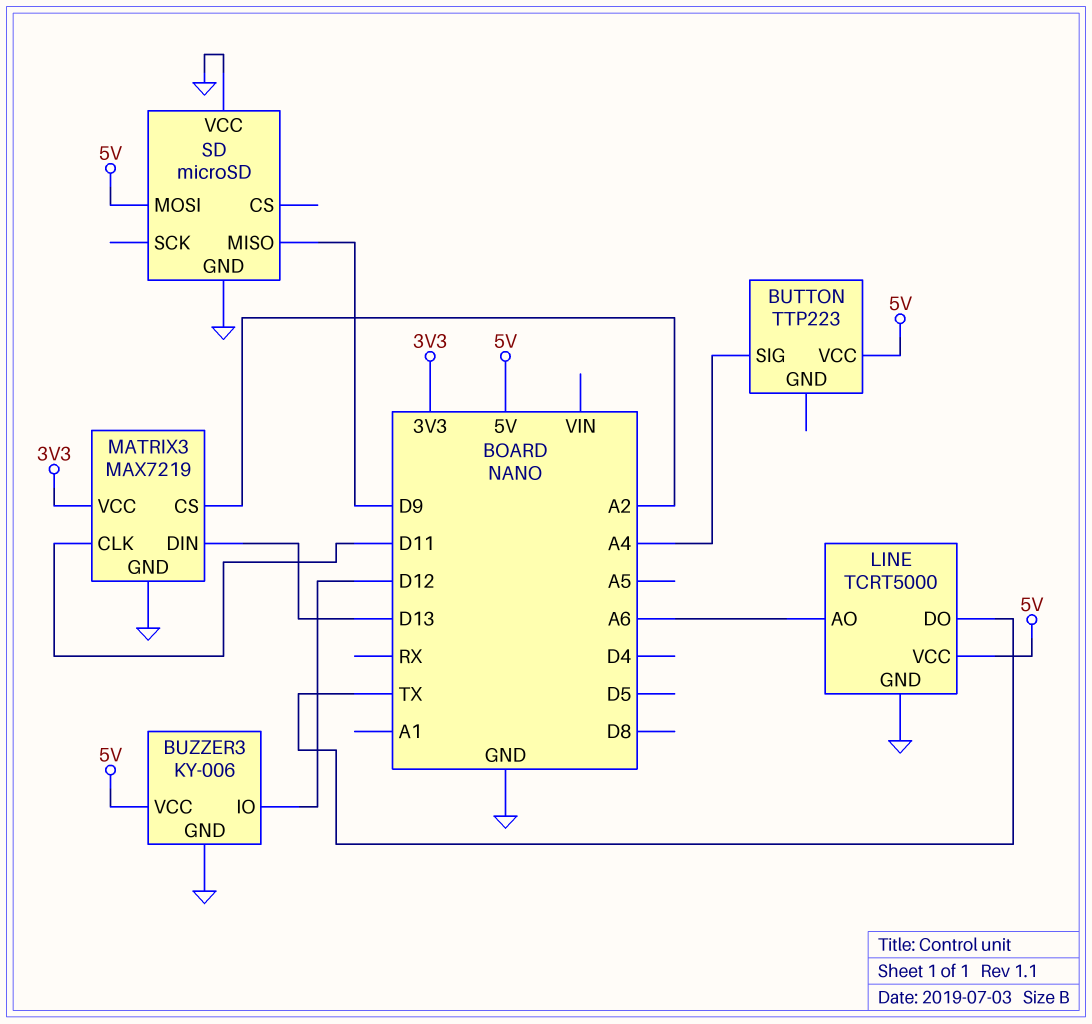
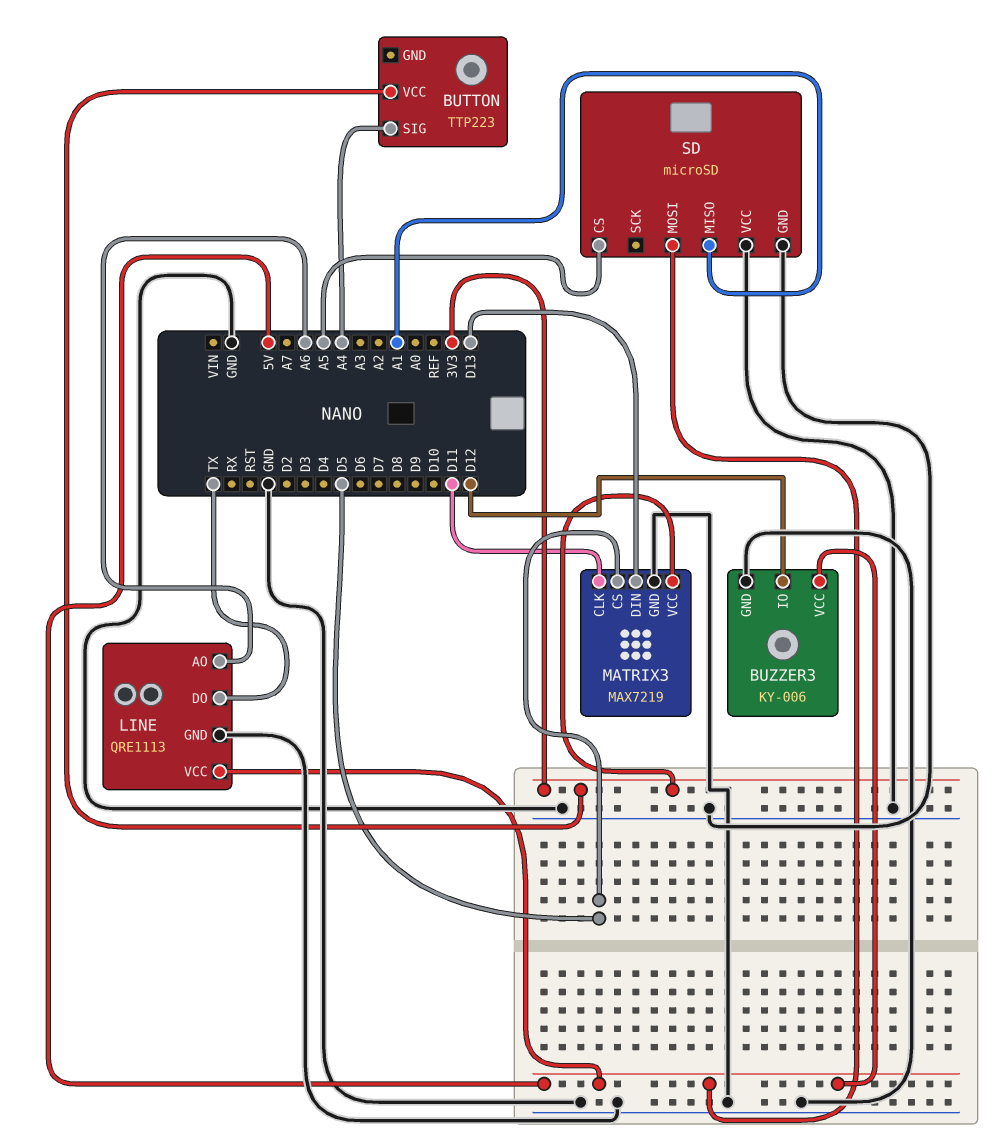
BUTTON pin VCC: 5V -> 3V3
LINE: TCRT5000 -> QRE1113
MATRIX3 pin CS: A2 -> D5
SD pin CS: none -> A5
SD pin MISO: D9 -> A1

